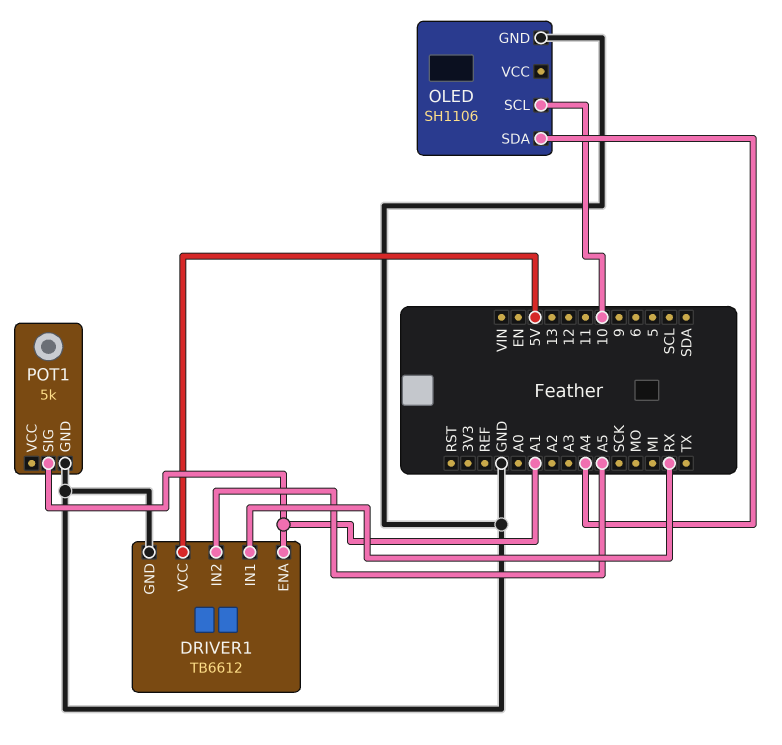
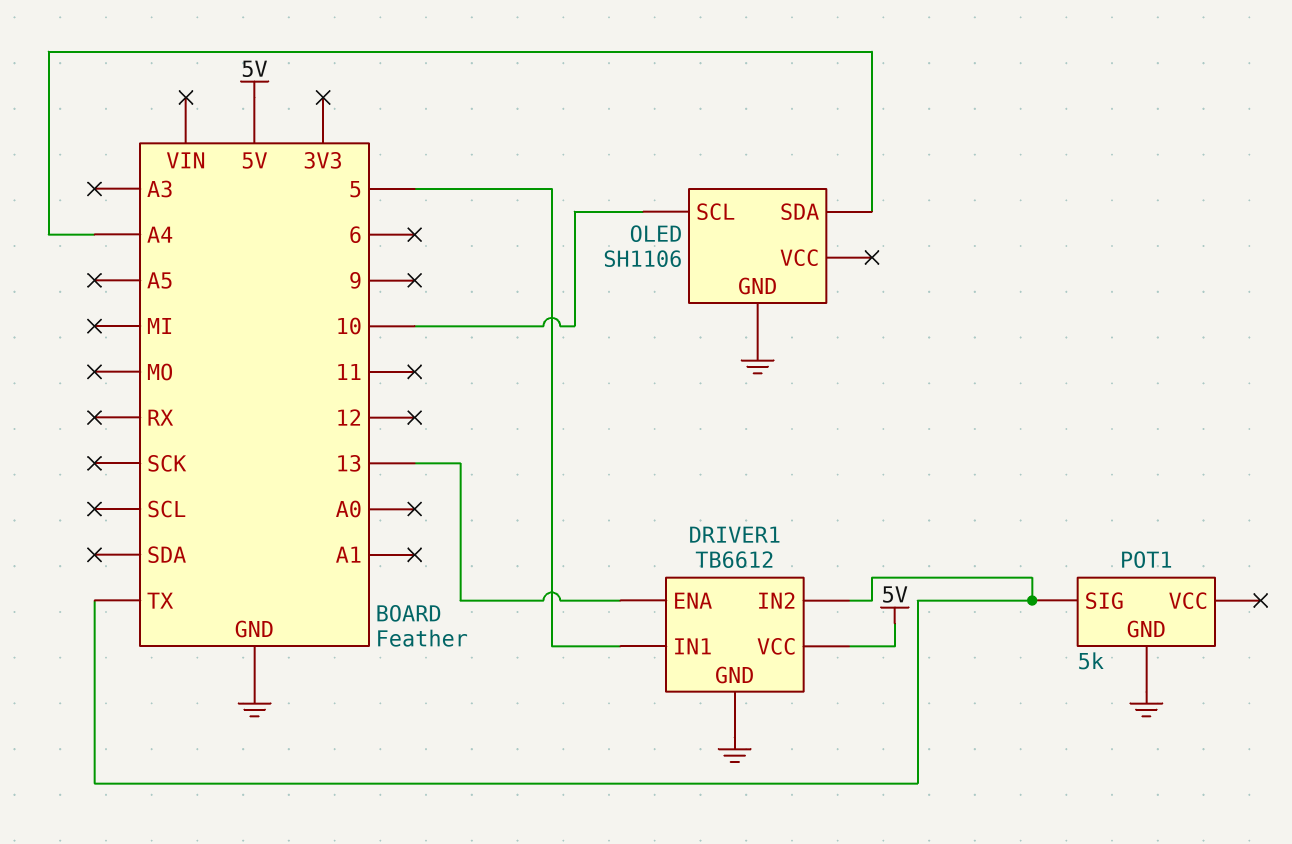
DRIVER1 pin ENA: A1 -> 13
DRIVER1 pin IN1: RX -> 5
DRIVER1 pin IN2: A5 -> TX
POT1 pin SIG: A1 -> TX

